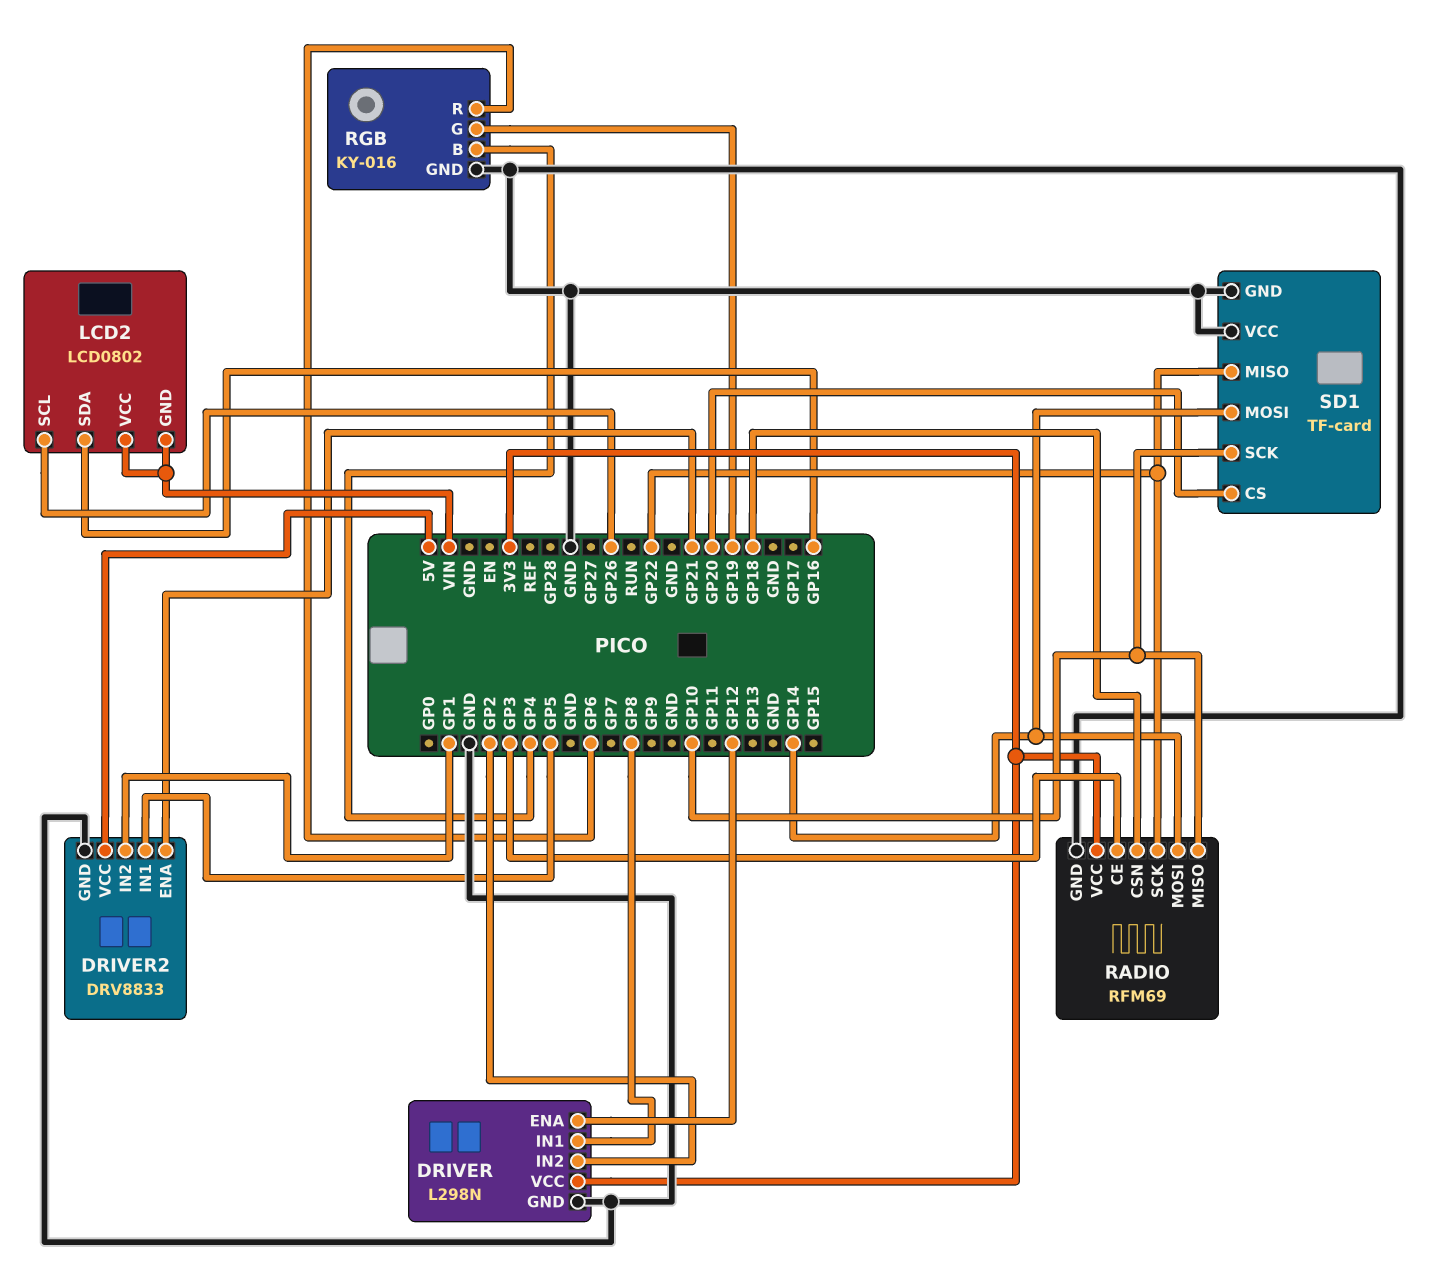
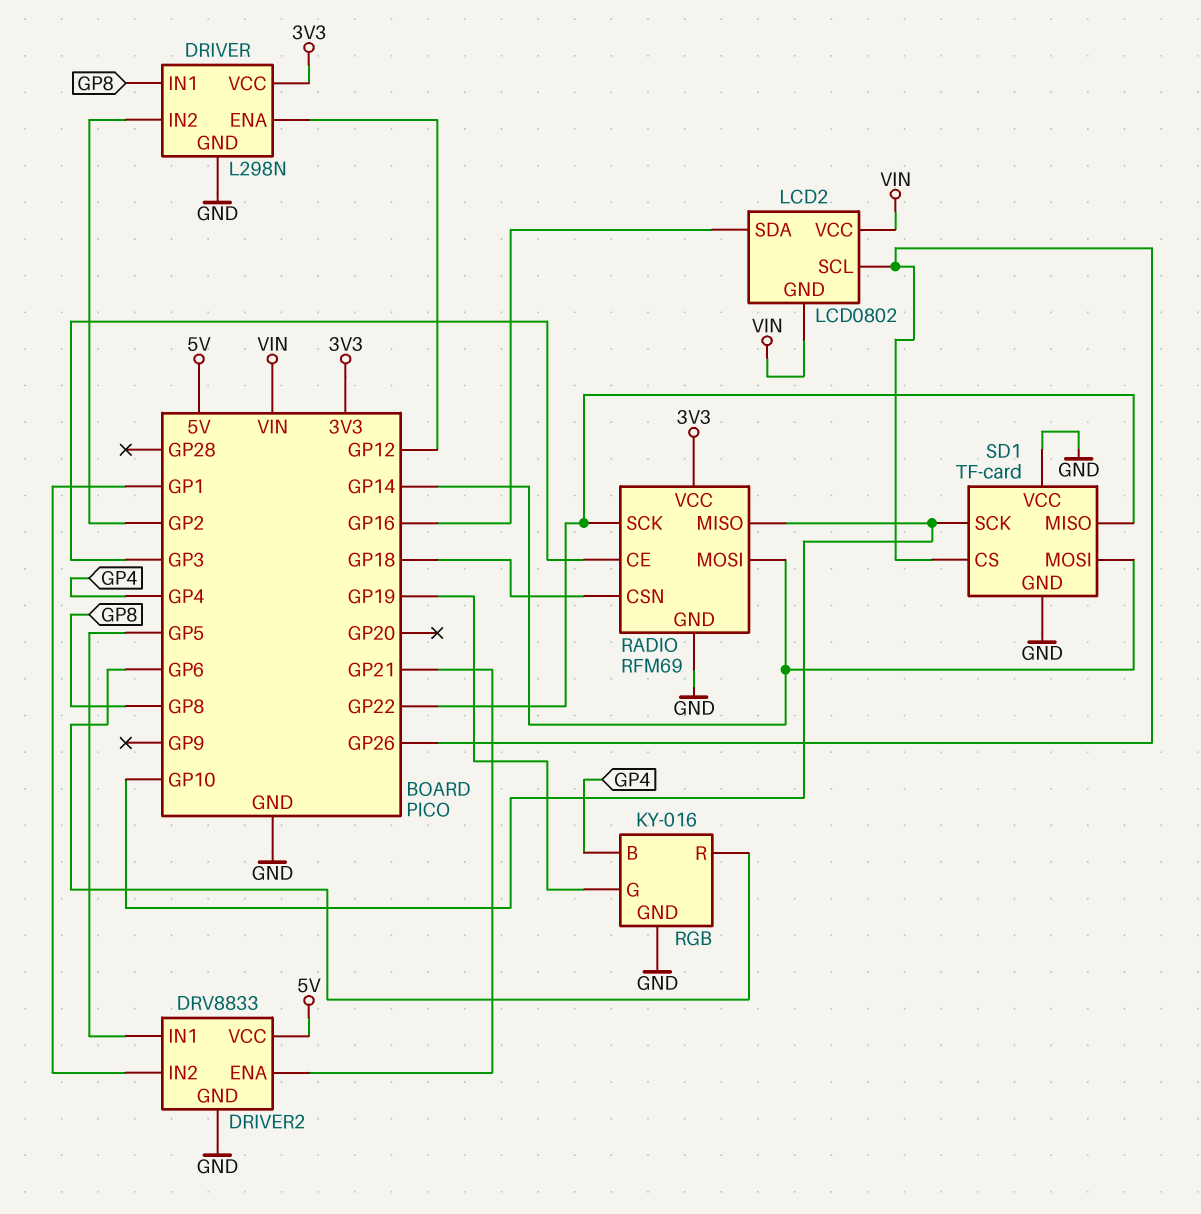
SD1 pin CS: GP20 -> GP26

